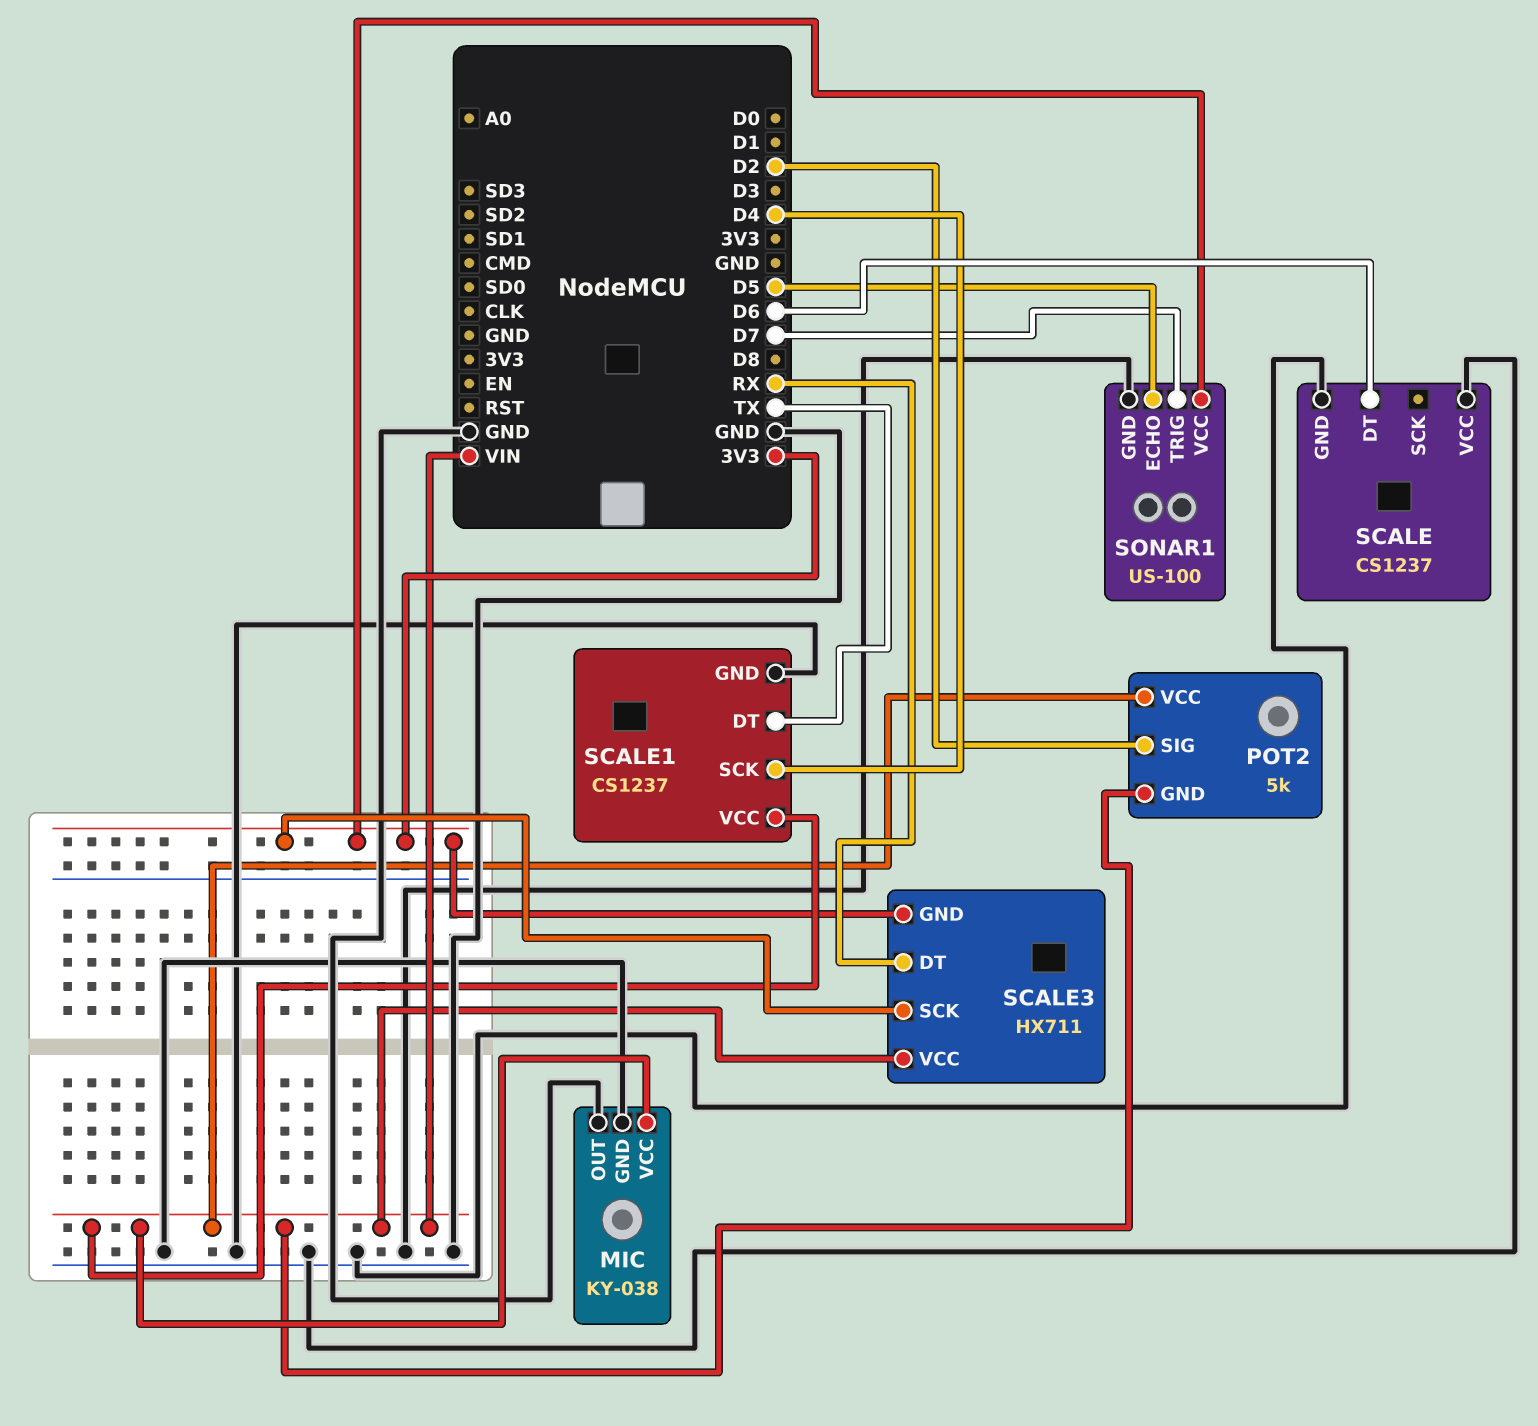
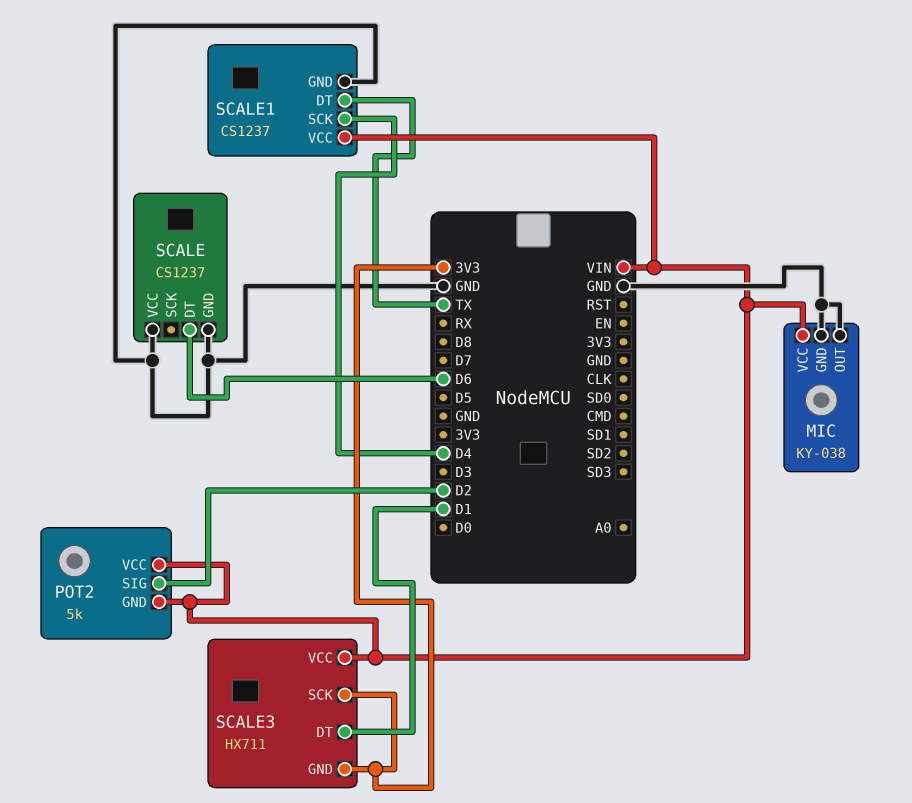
SCALE3 pin DT: RX -> D1
SONAR1: US-100 -> none
SONAR1 pin ECHO: D5 -> none
SONAR1 pin GND: GND -> none
SONAR1 pin TRIG: D7 -> none
SONAR1 pin VCC: 3V3 -> none

